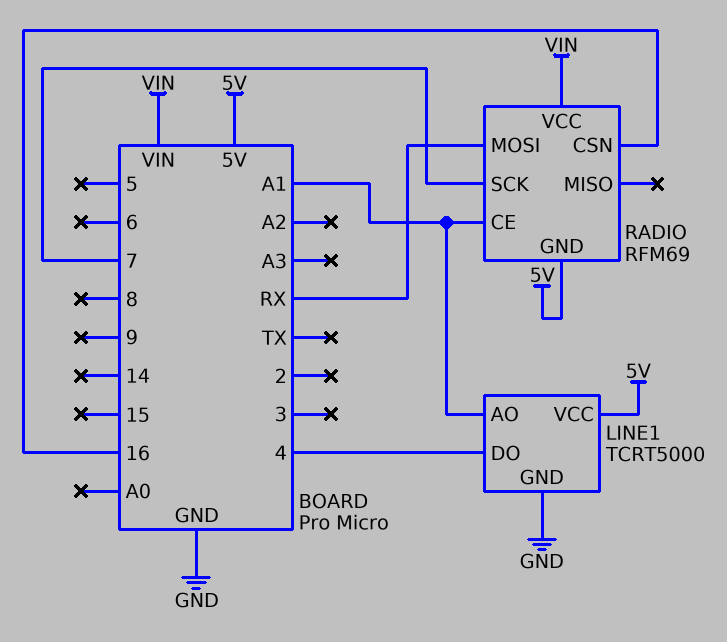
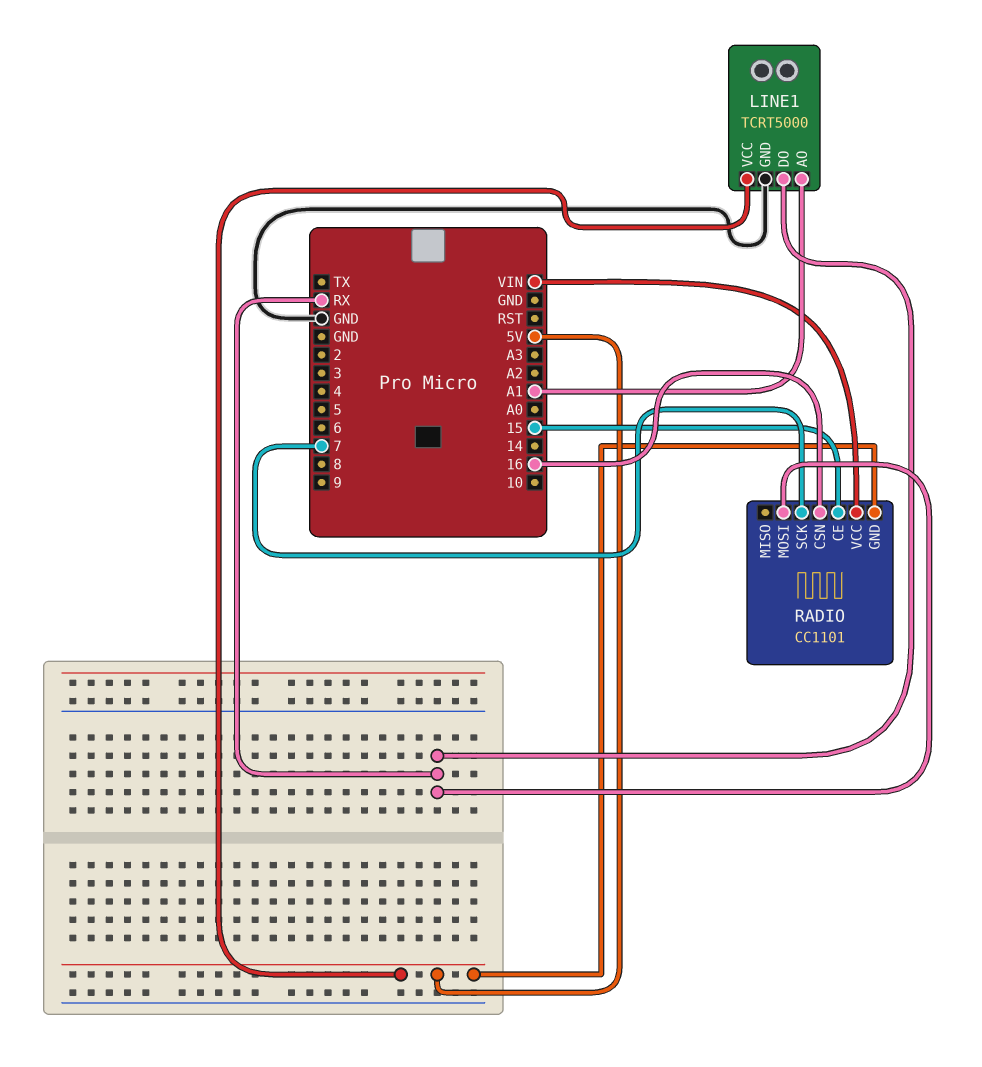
LINE1 pin DO: 4 -> RX
RADIO: RFM69 -> CC1101
RADIO pin CE: A1 -> 15

